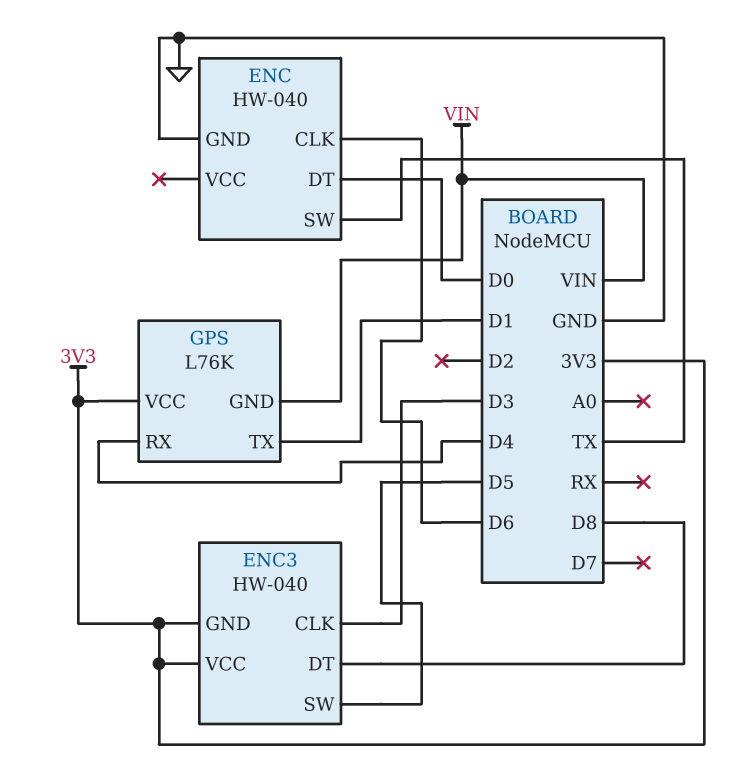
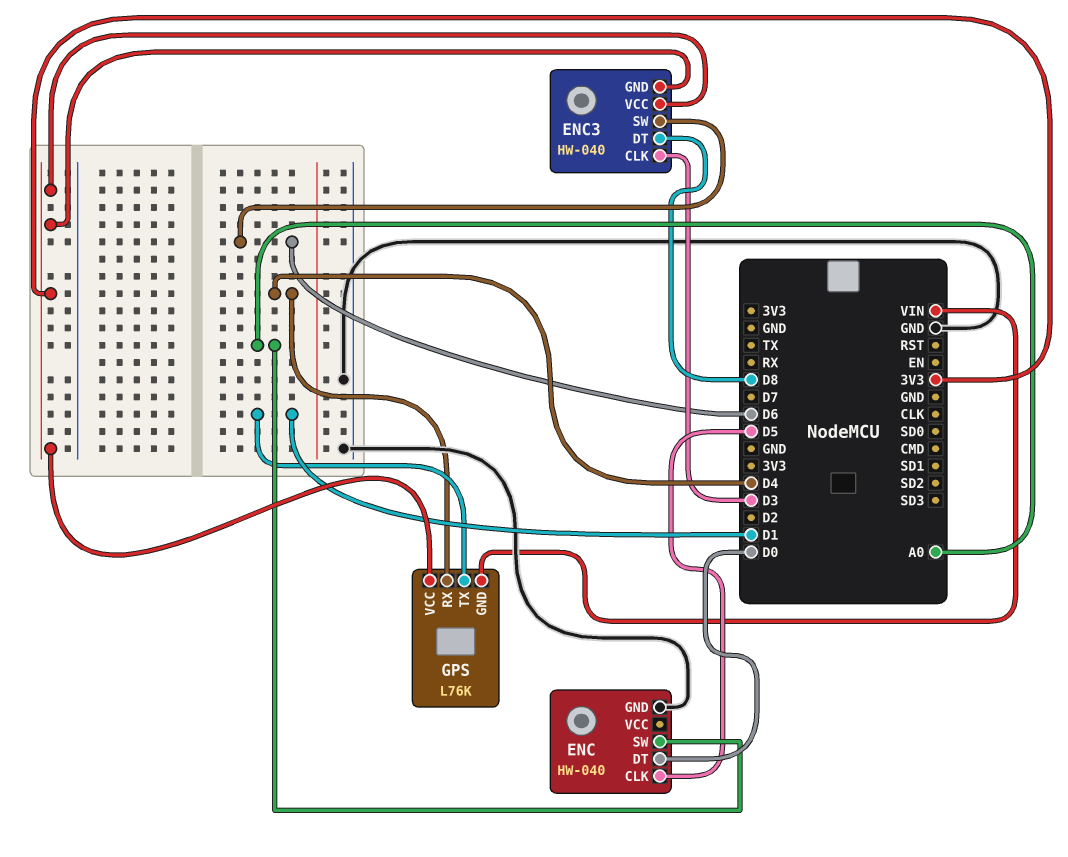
ENC pin CLK: D6 -> D5
ENC pin SW: TX -> A0
ENC3 pin SW: D5 -> D6

